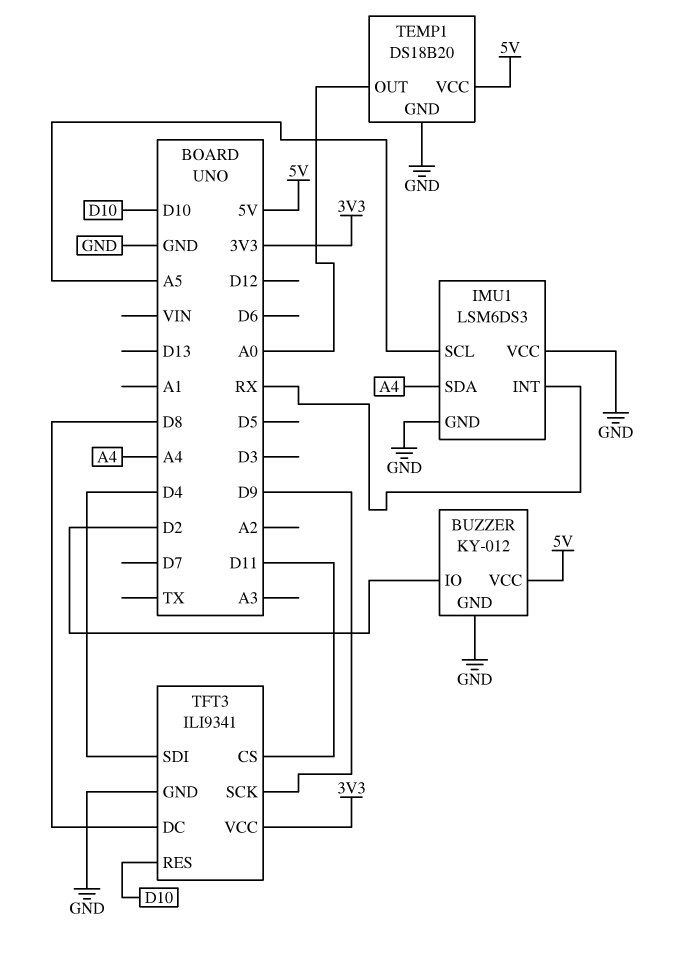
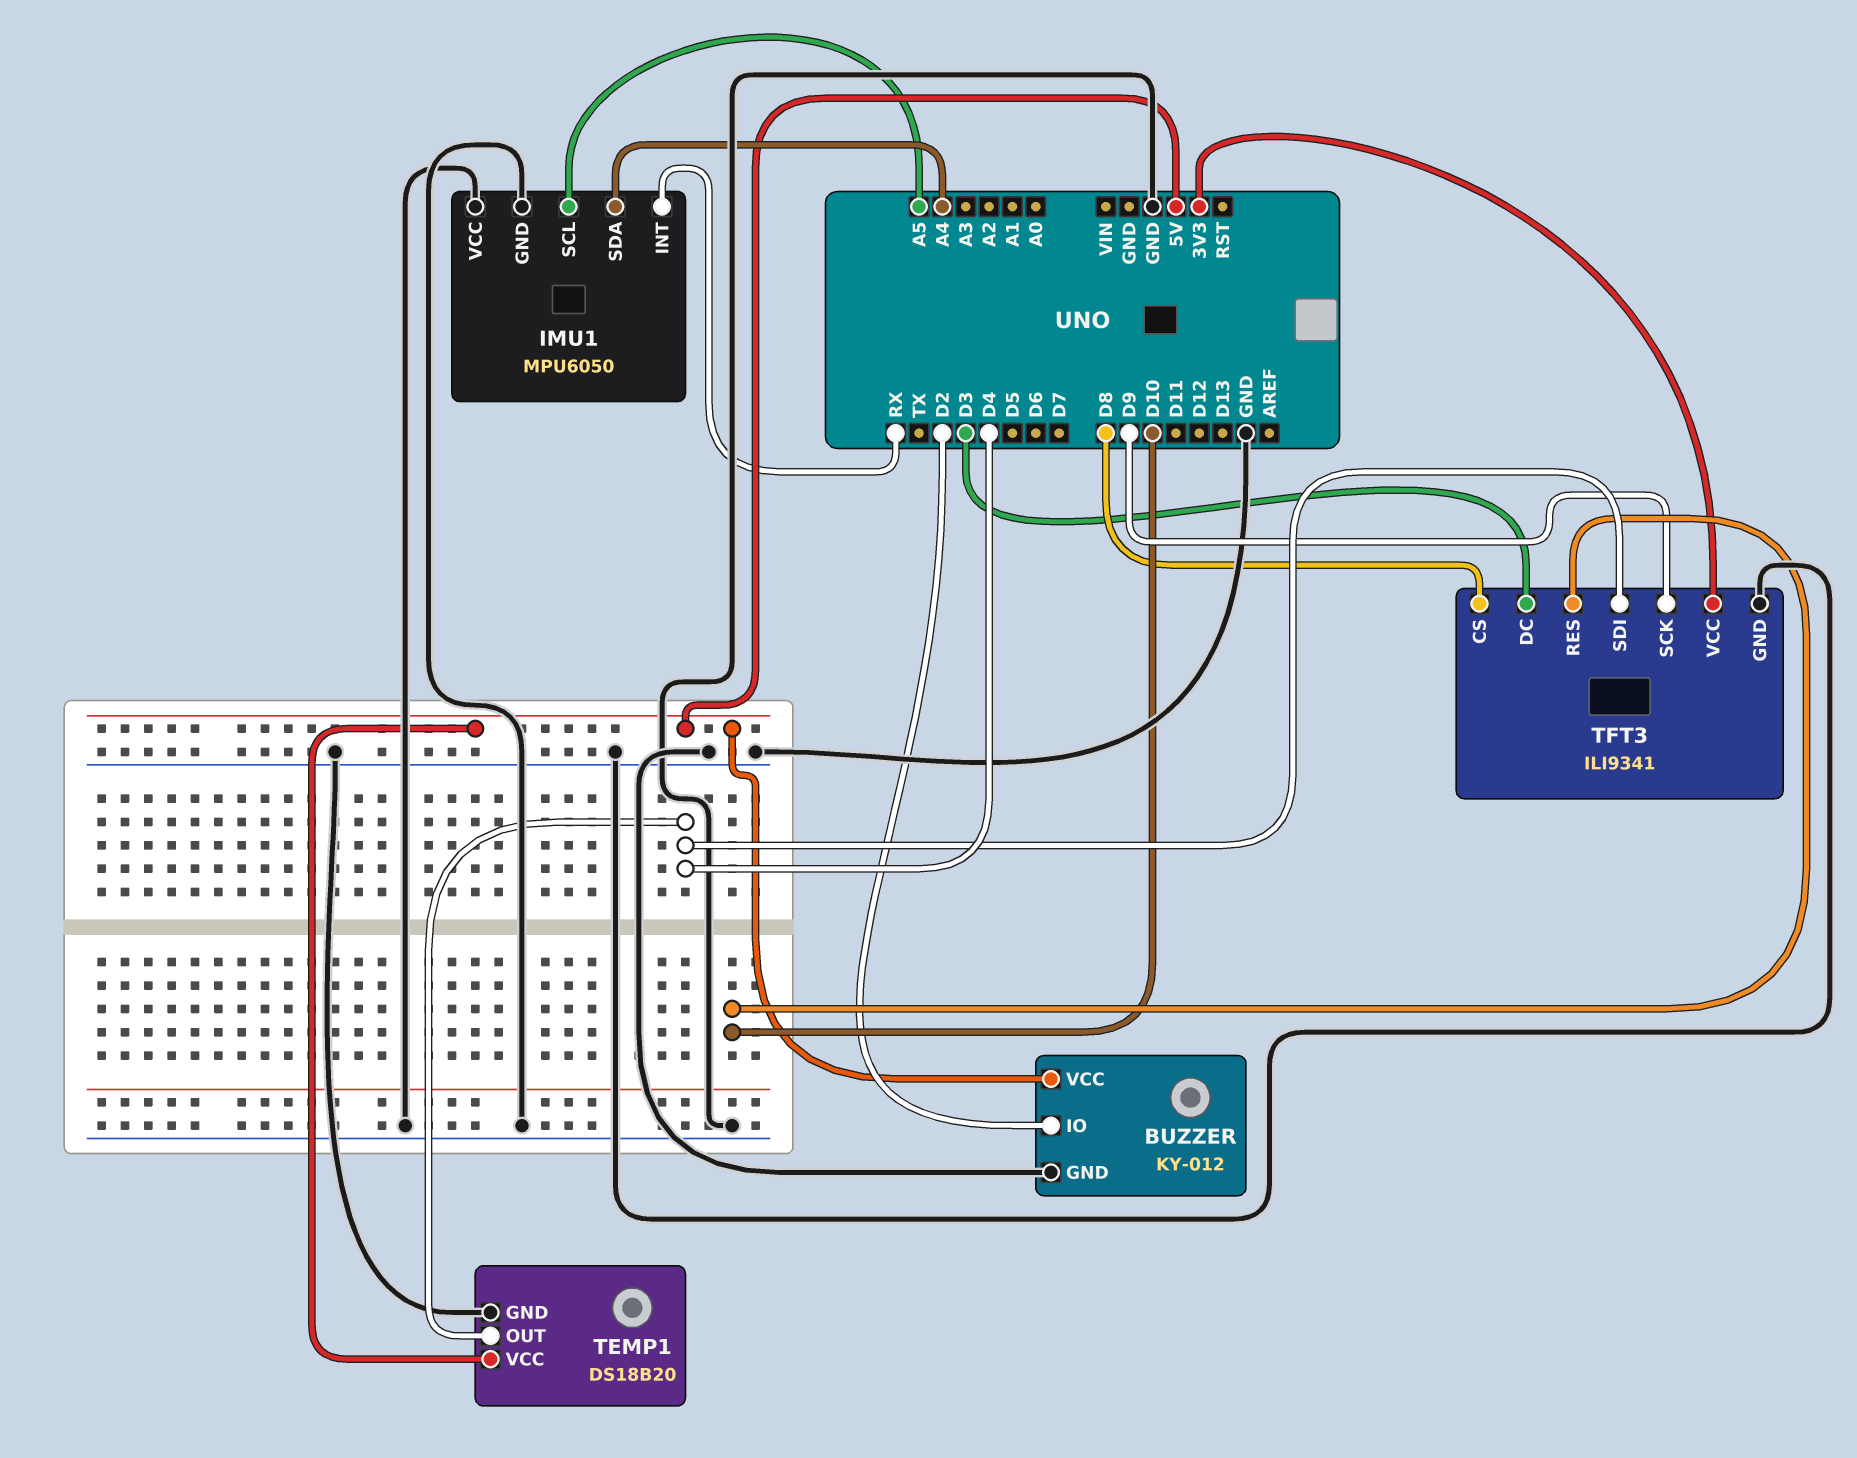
IMU1: LSM6DS3 -> MPU6050
TEMP1 pin OUT: A0 -> D4
TFT3 pin CS: D11 -> D8
TFT3 pin DC: D8 -> D3

